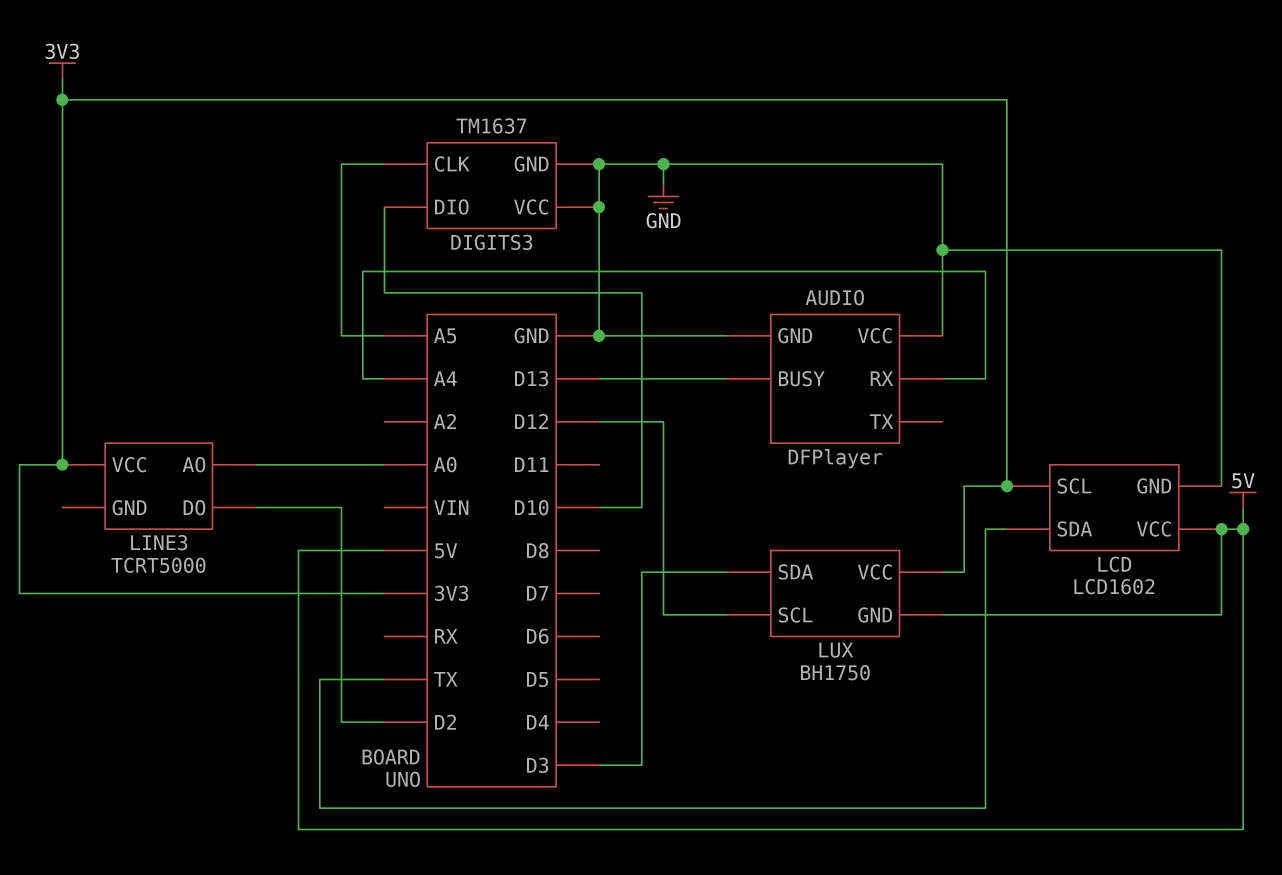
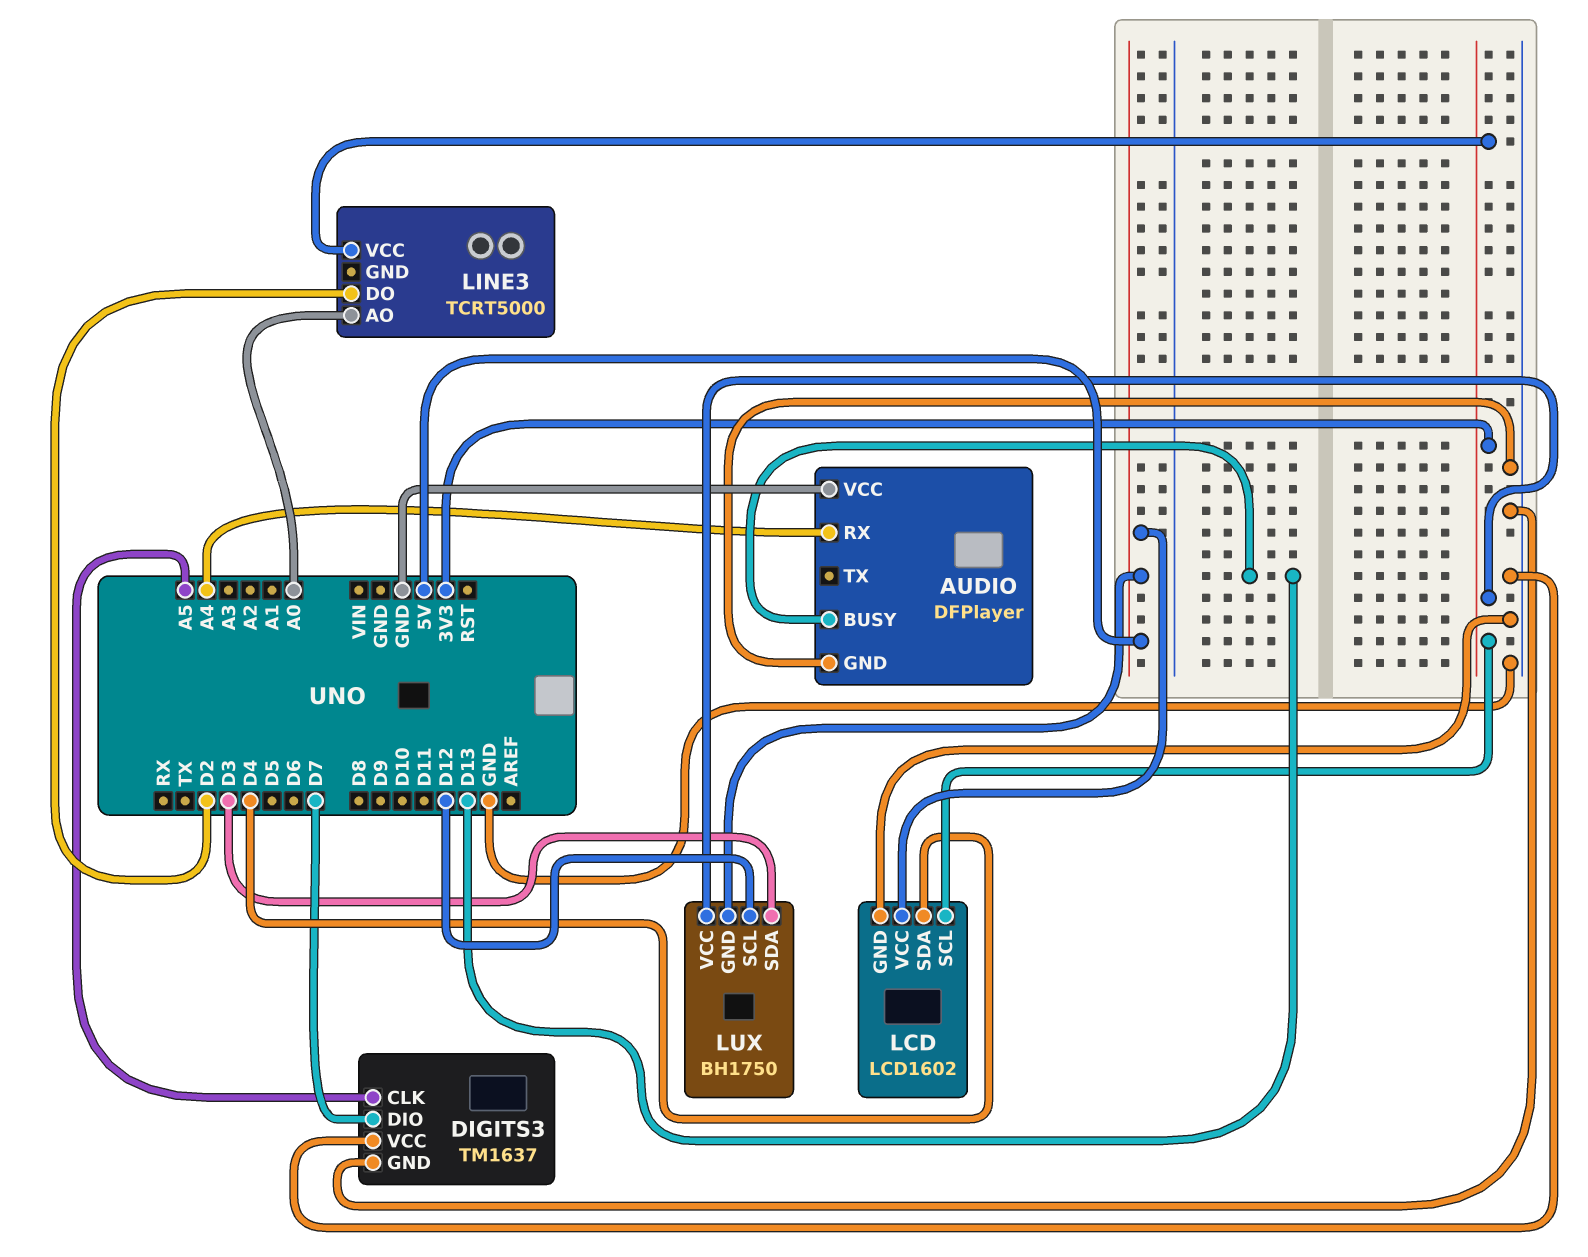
DIGITS3 pin DIO: D10 -> D7
LCD pin SDA: TX -> D4

